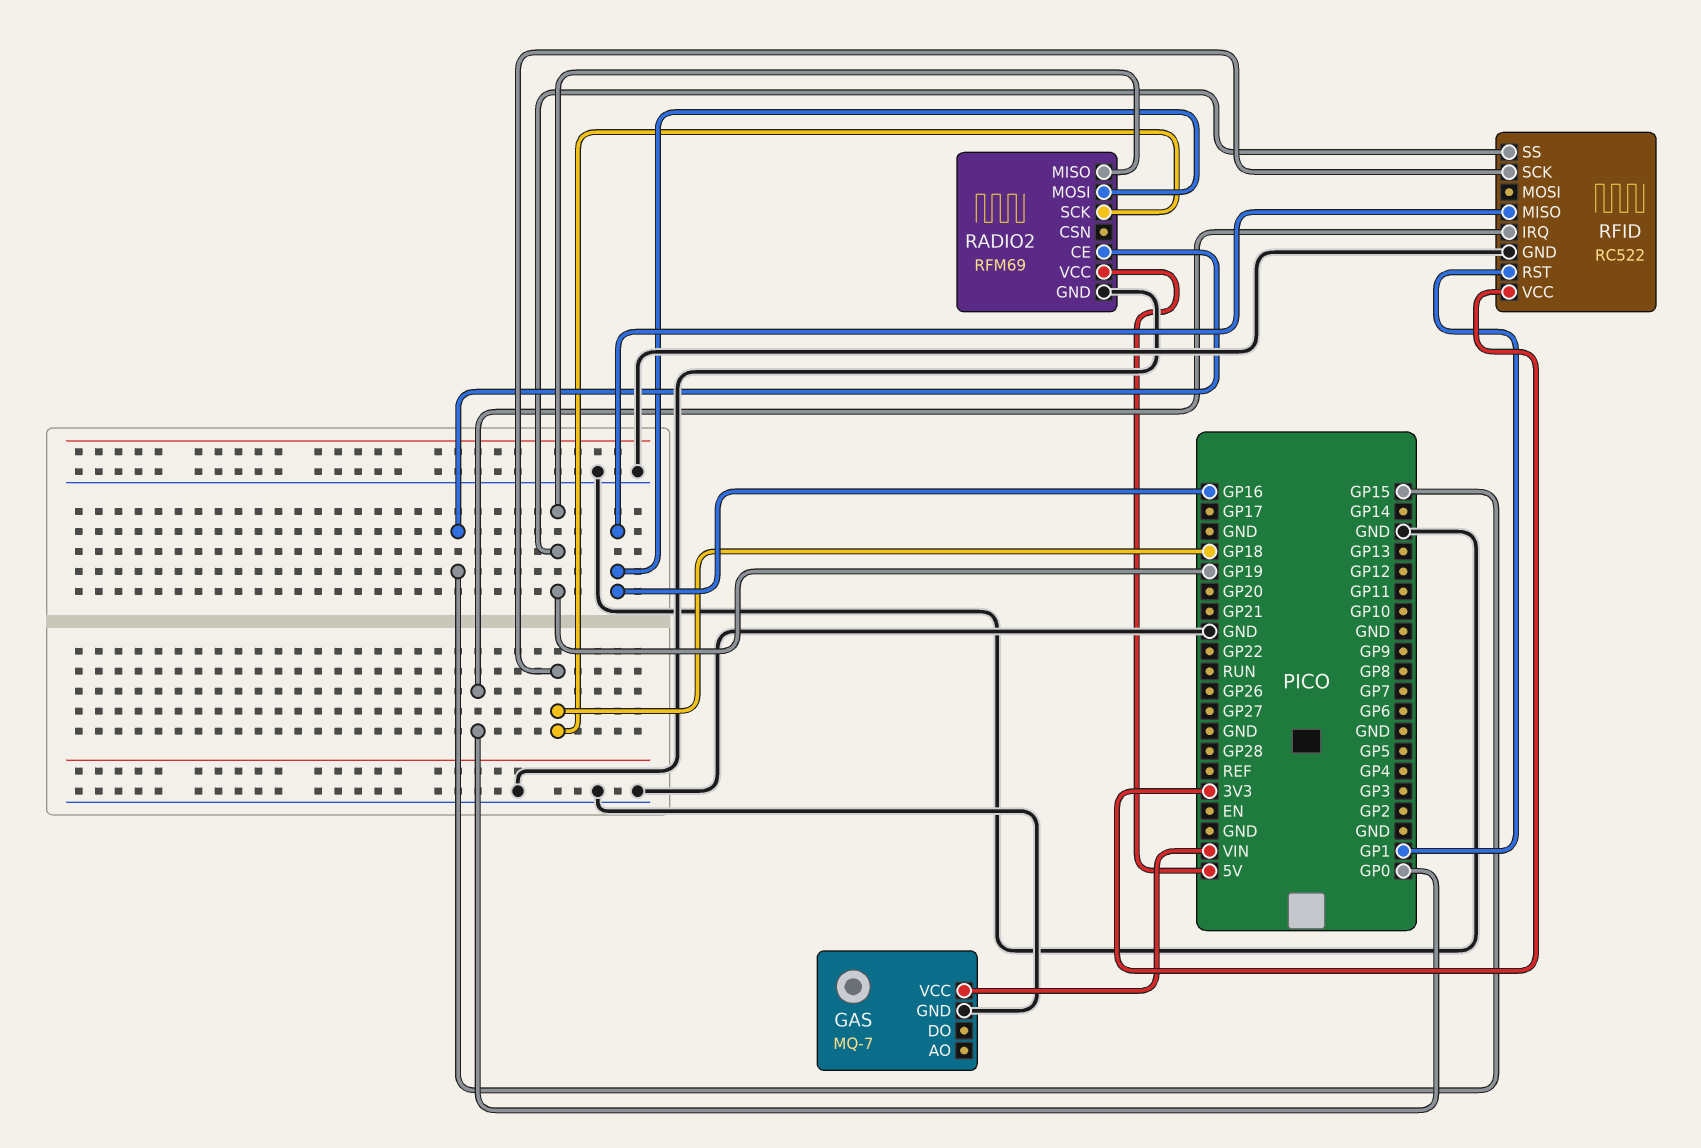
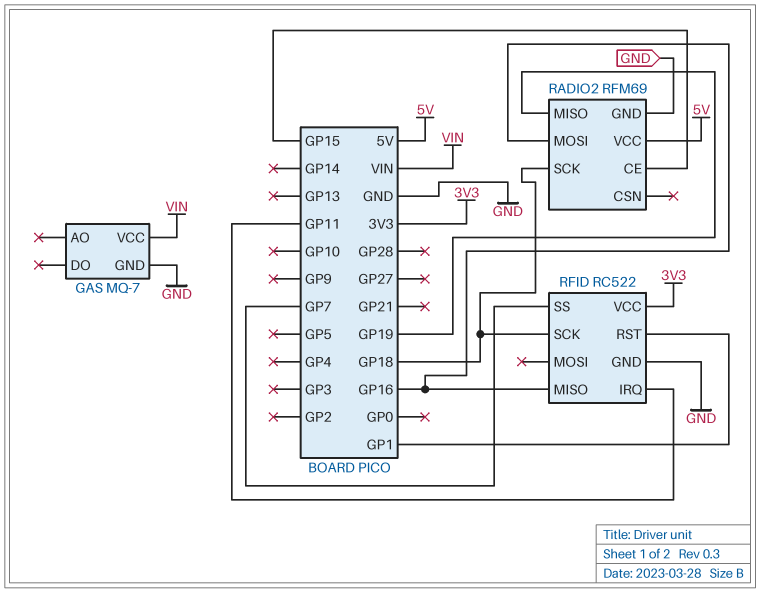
RFID pin IRQ: GP0 -> GP11
RFID pin SS: GP19 -> GP7

